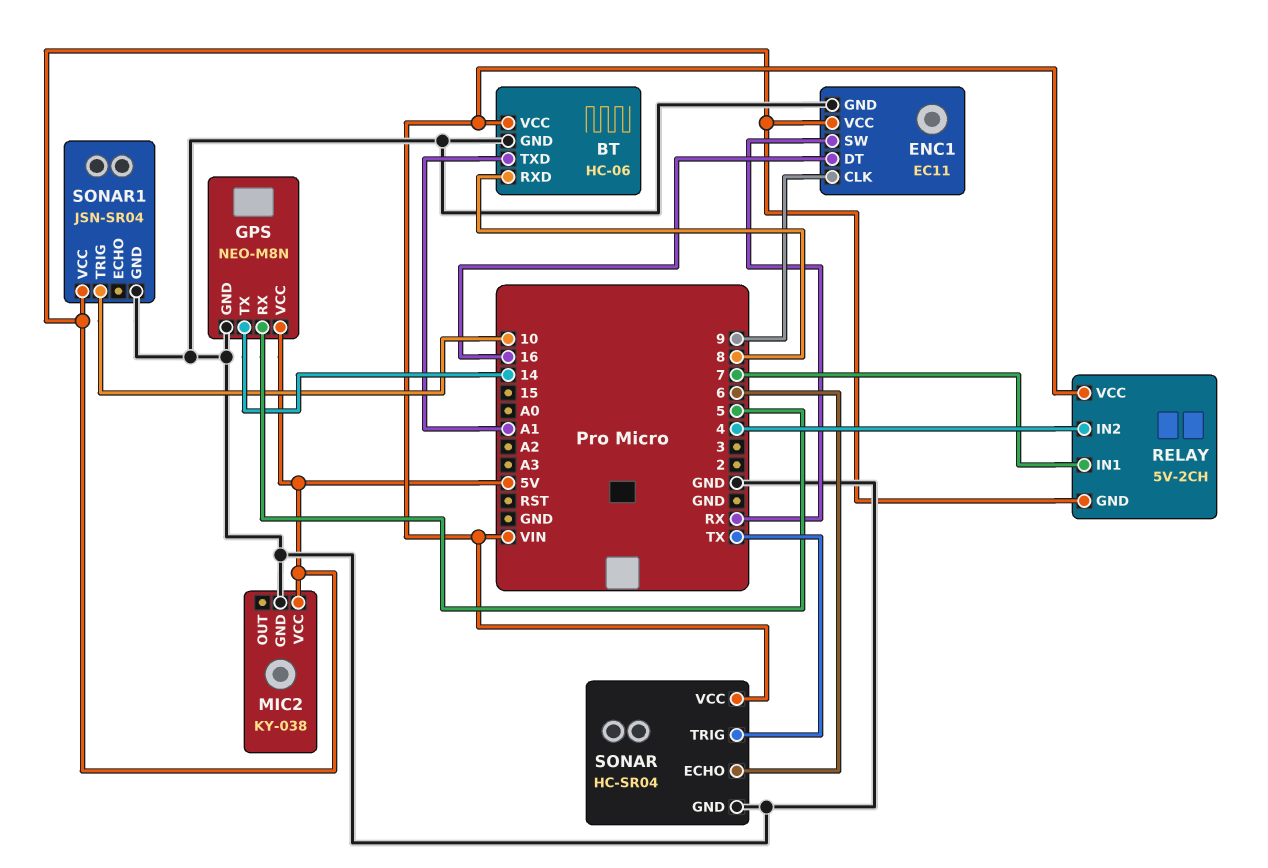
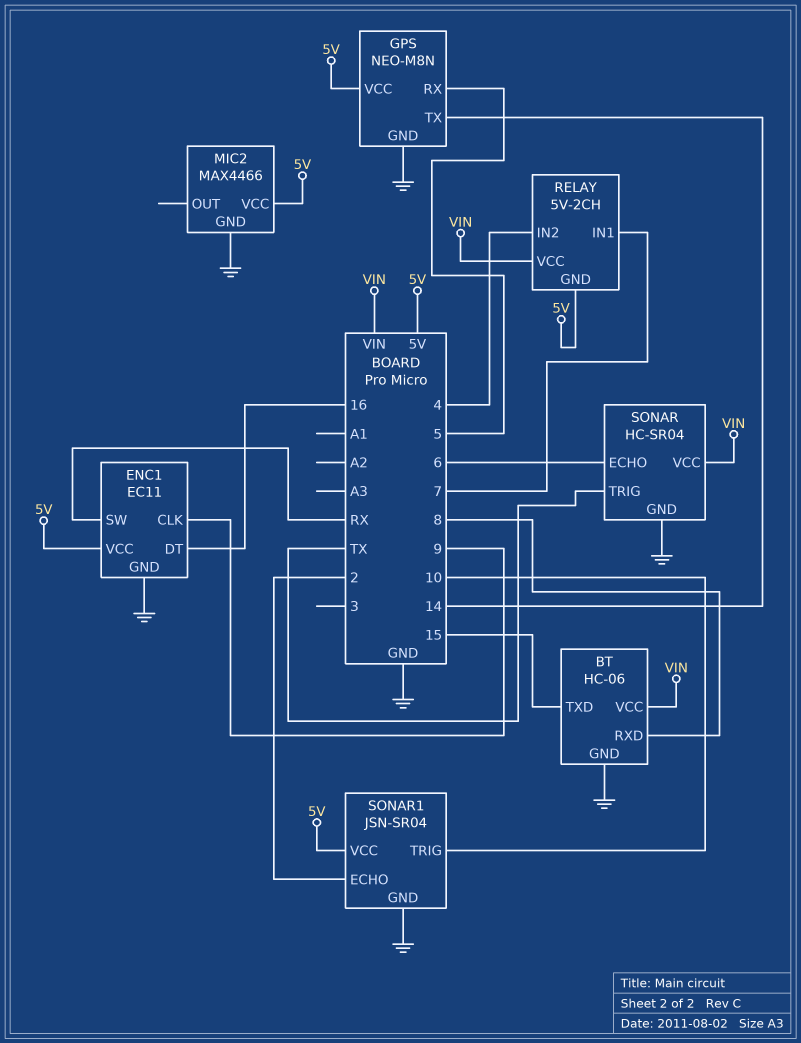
BT pin TXD: A1 -> 15
MIC2: KY-038 -> MAX4466
SONAR1 pin ECHO: none -> 2

